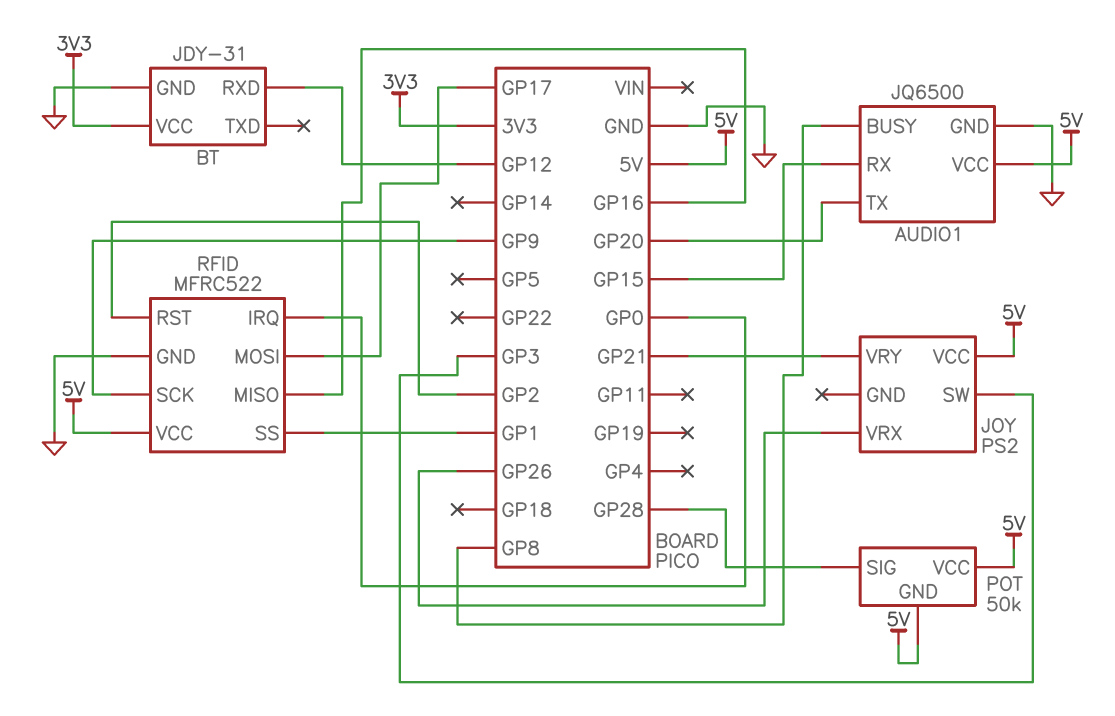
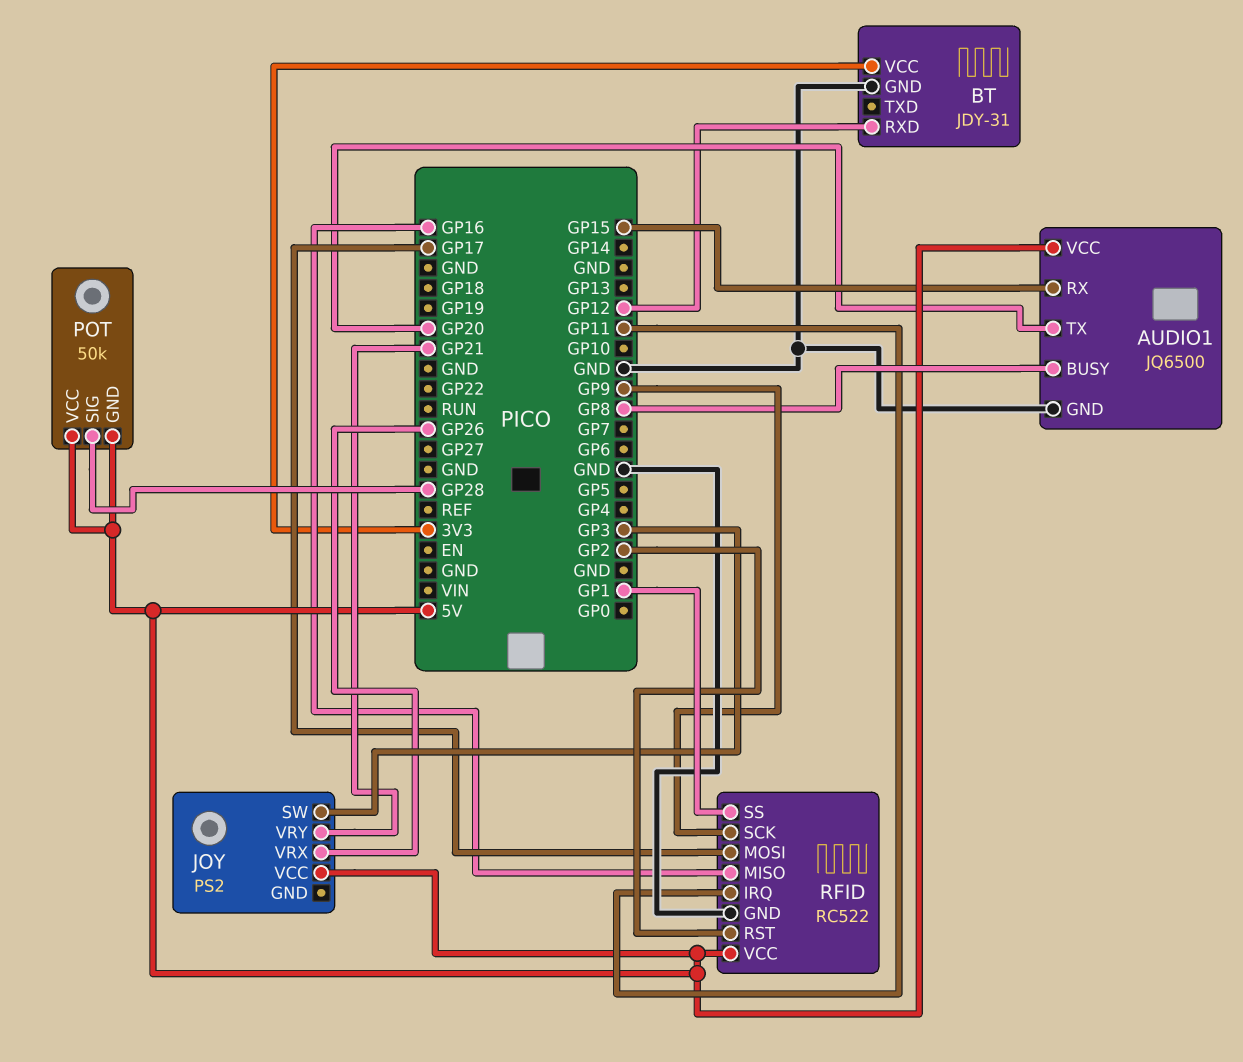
RFID: MFRC522 -> RC522
RFID pin IRQ: GP0 -> GP11

